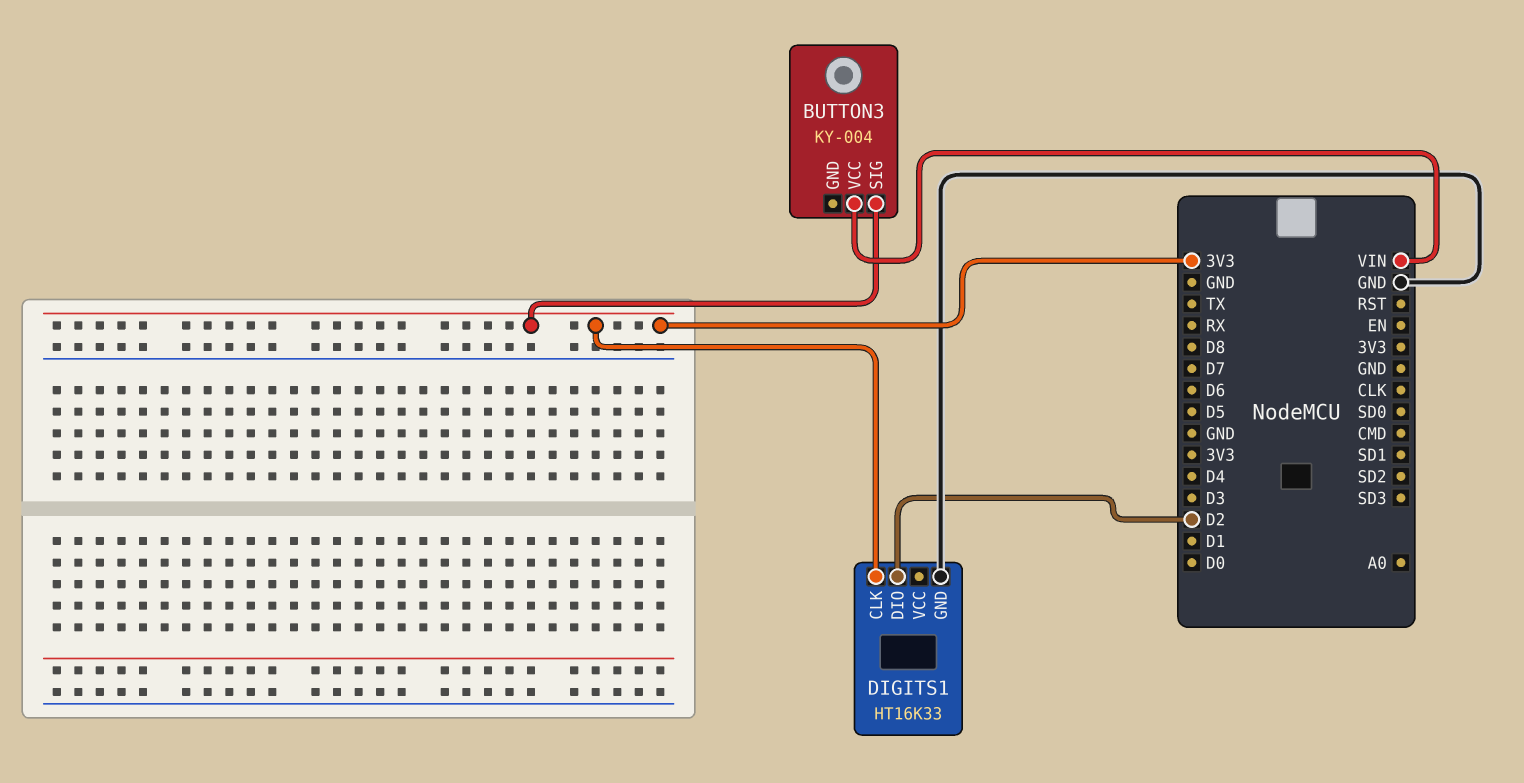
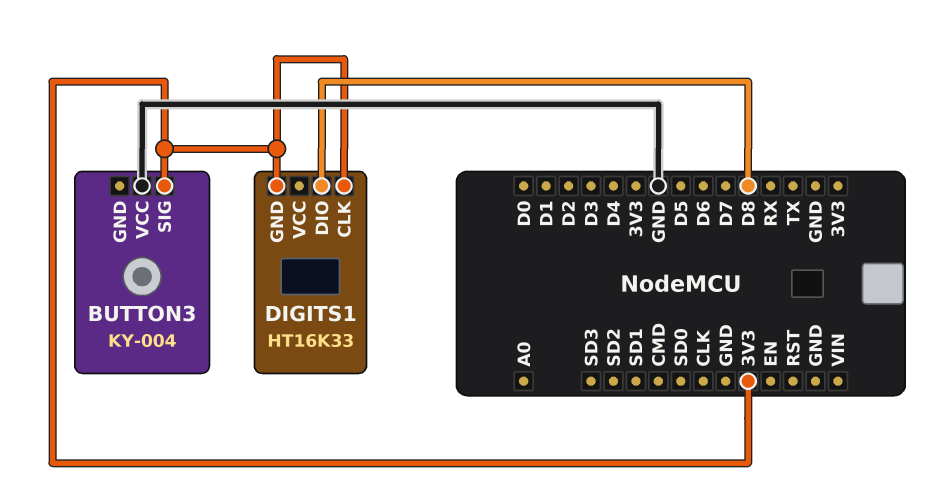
BUTTON3 pin VCC: VIN -> GND
DIGITS1 pin DIO: D2 -> D8
DIGITS1 pin GND: GND -> 3V3

